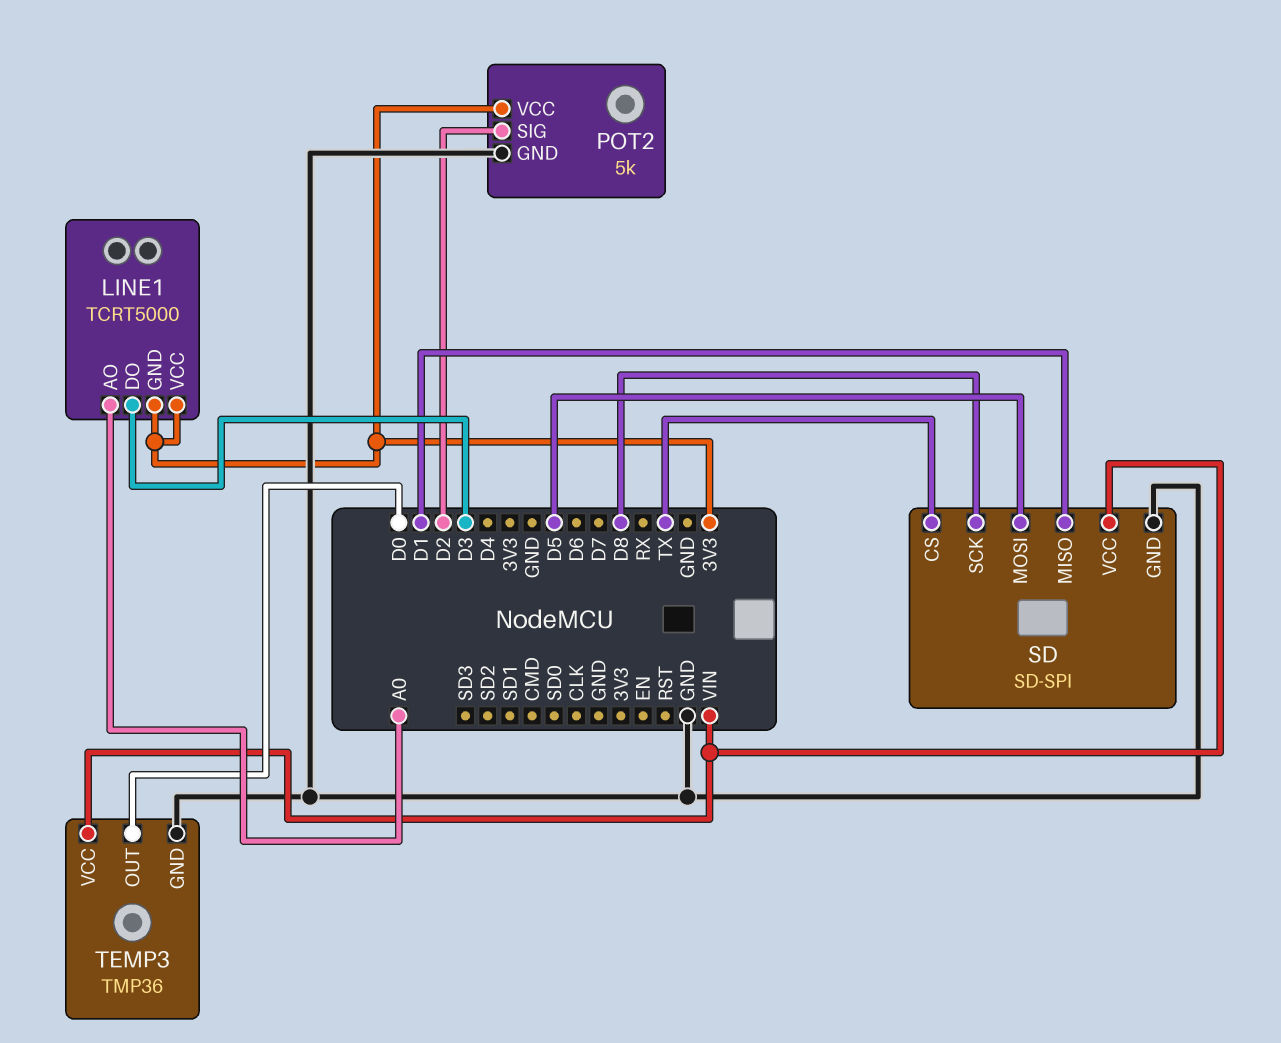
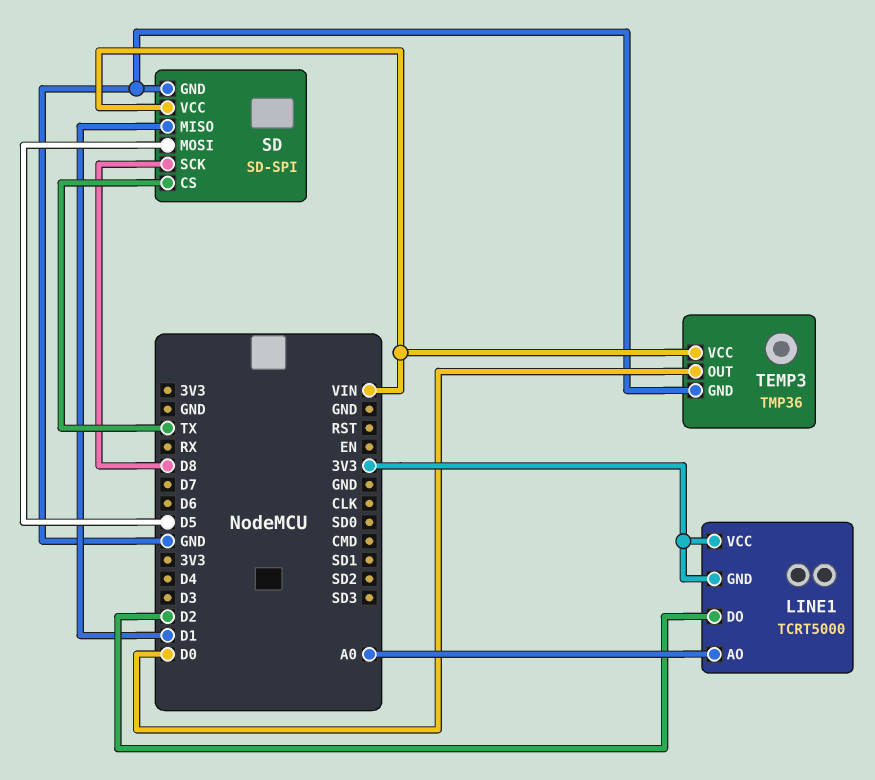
LINE1 pin DO: D3 -> D2
POT2: 5k -> none
POT2 pin GND: GND -> none
POT2 pin SIG: D2 -> none
POT2 pin VCC: 3V3 -> none

